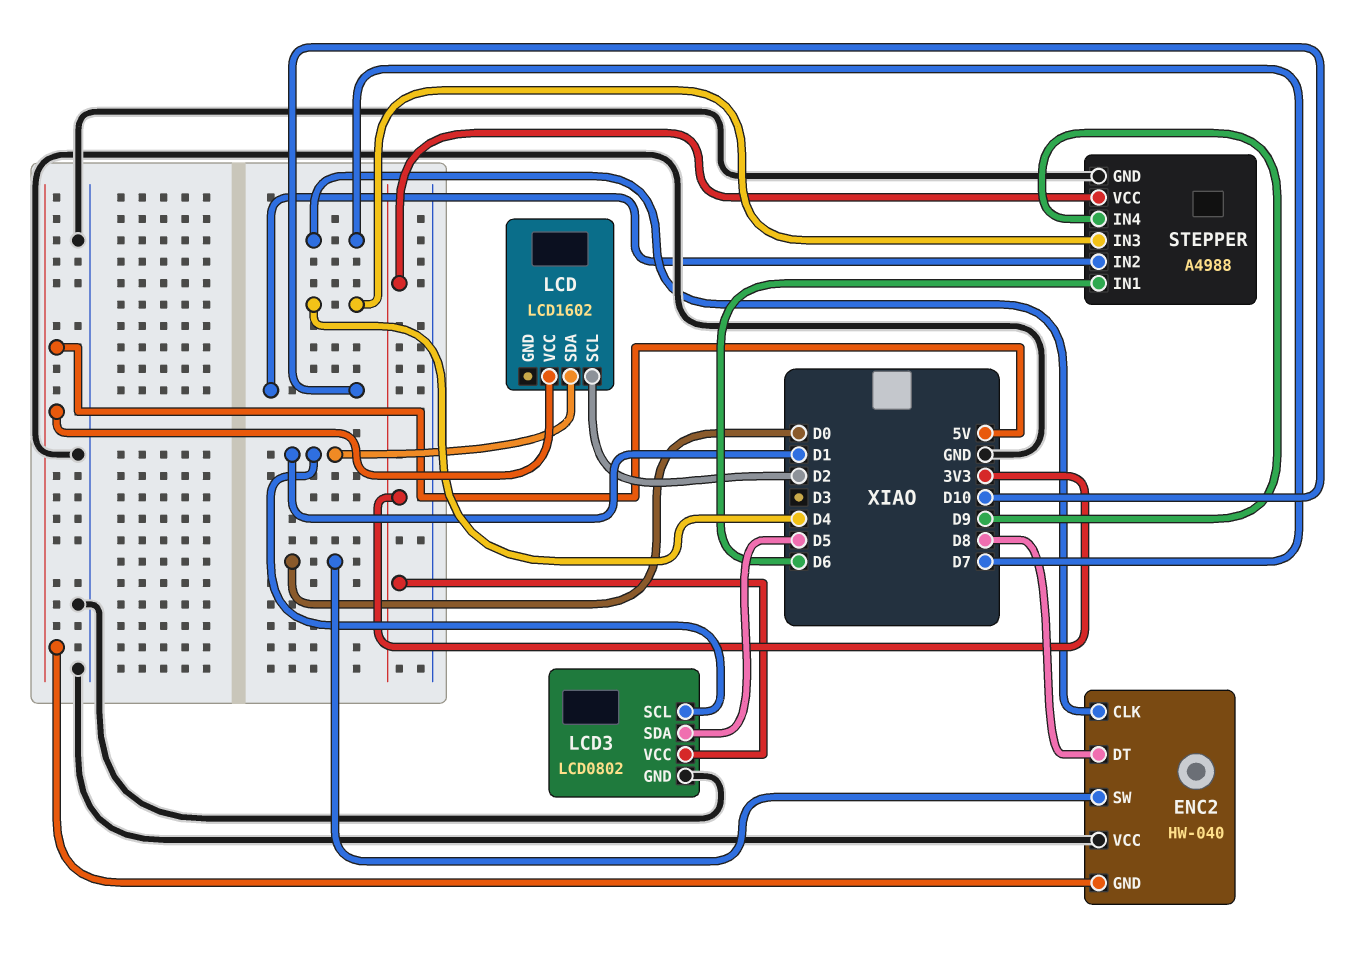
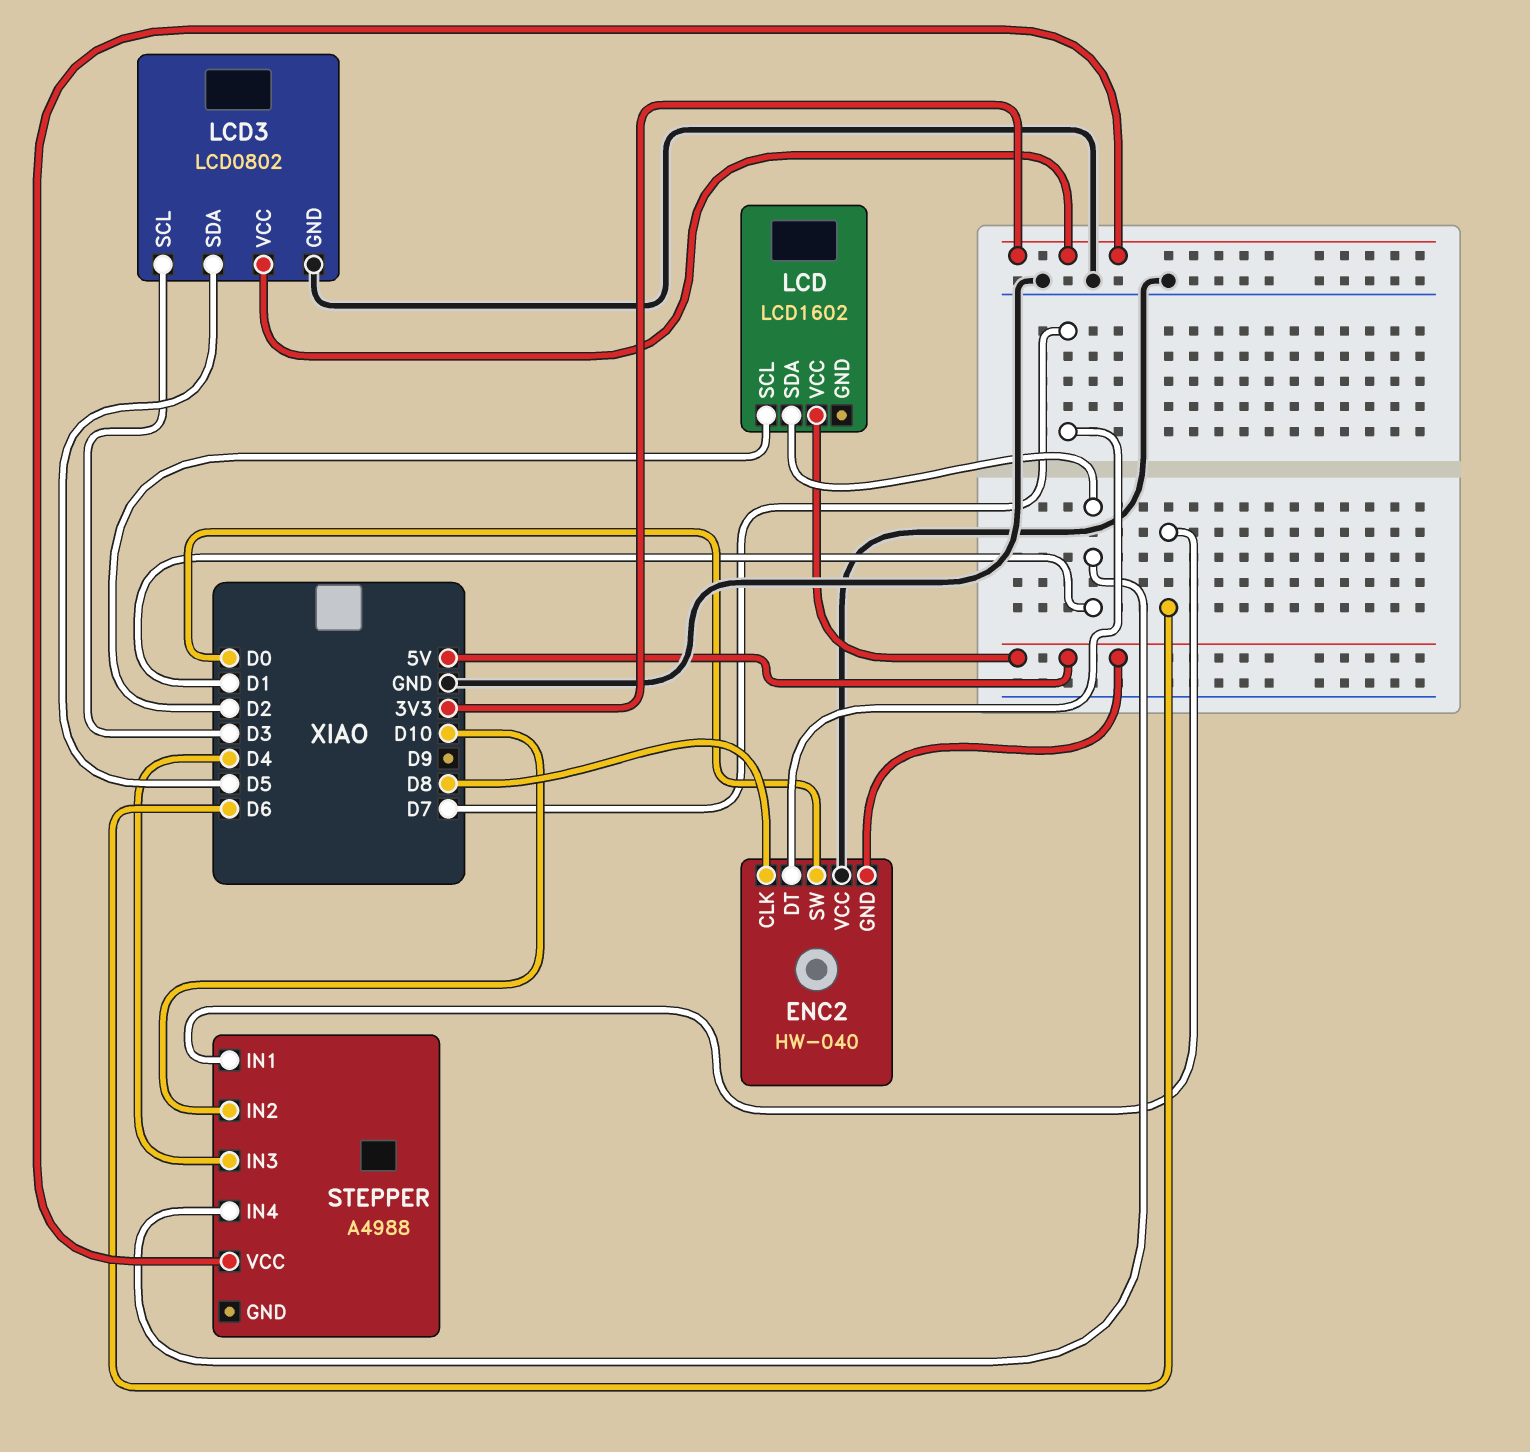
ENC2 pin CLK: D7 -> D8
ENC2 pin DT: D8 -> D7
LCD3 pin SCL: D1 -> D3
STEPPER pin GND: GND -> none
STEPPER pin IN4: D9 -> D1

